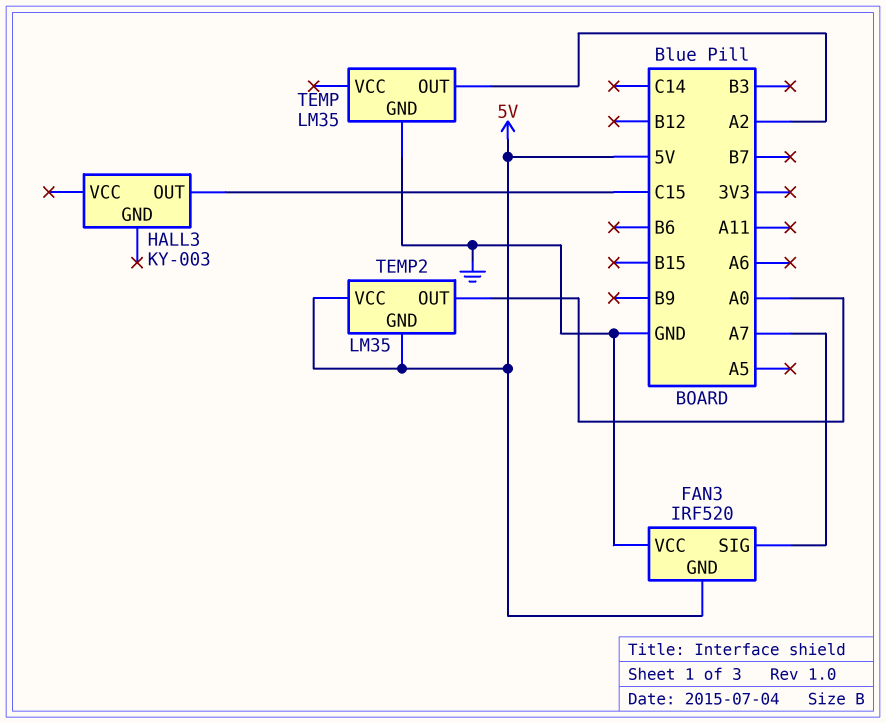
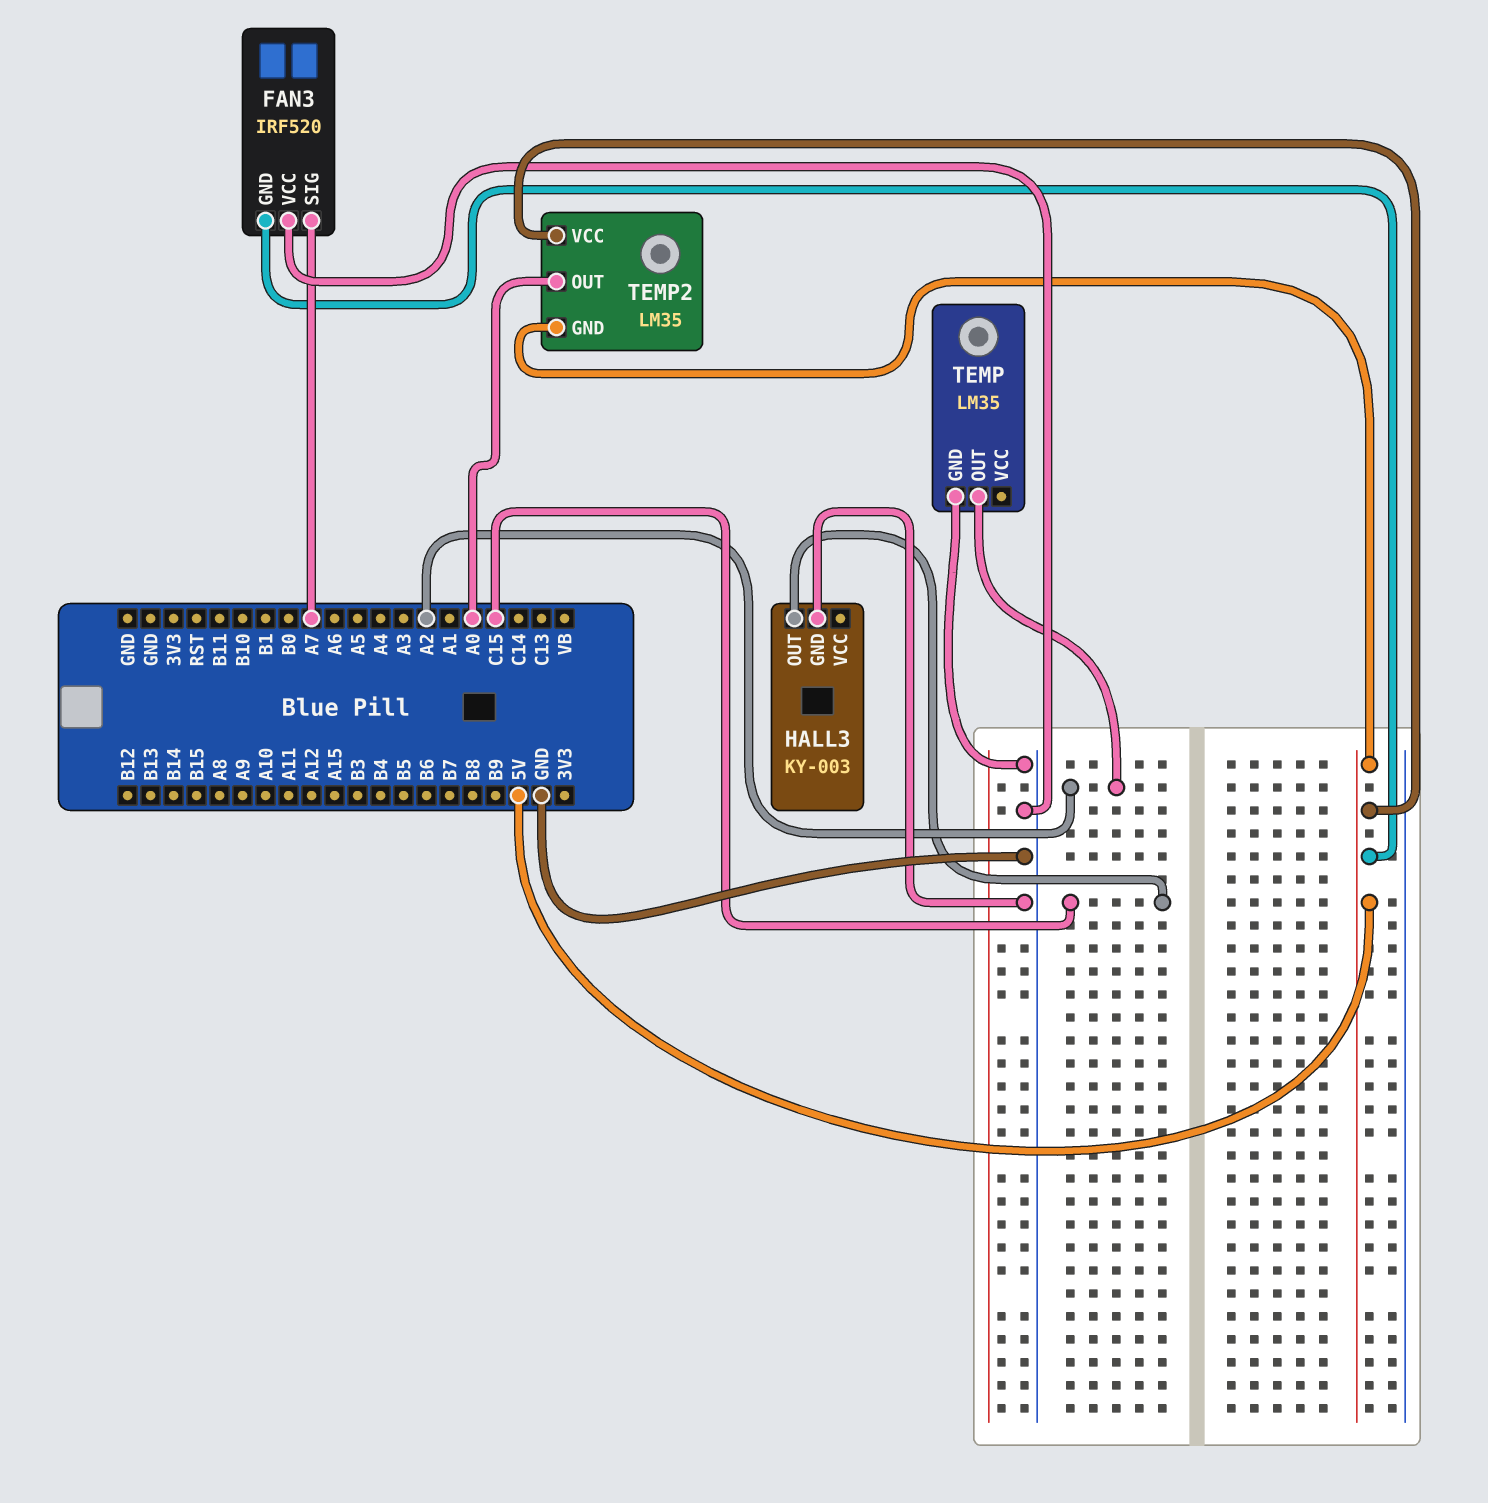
HALL3 pin GND: none -> GND

